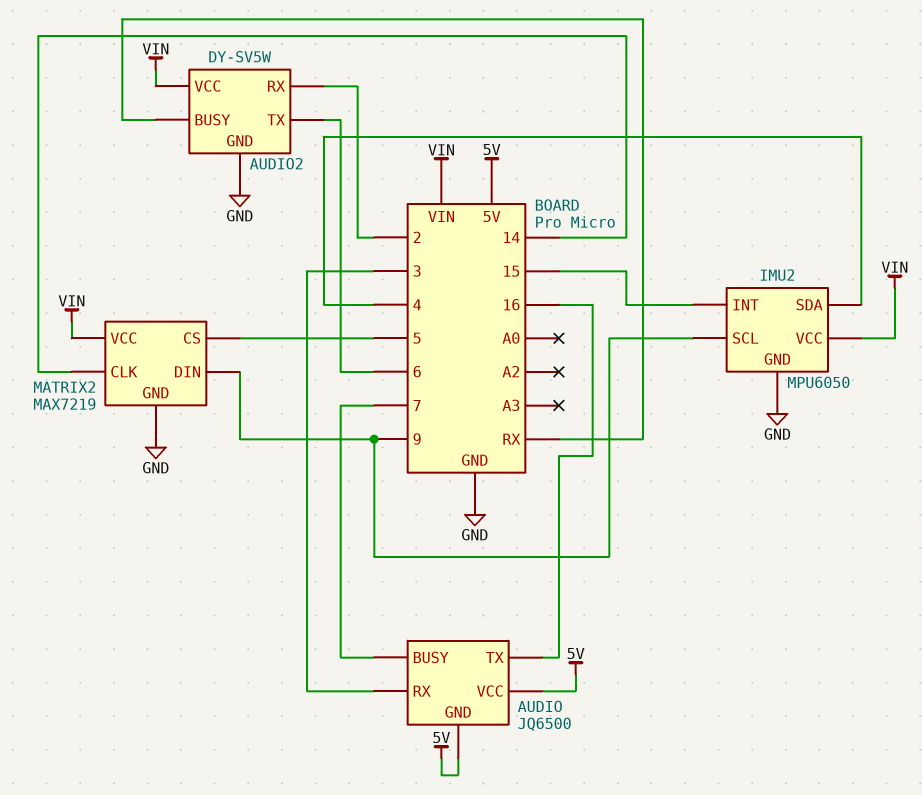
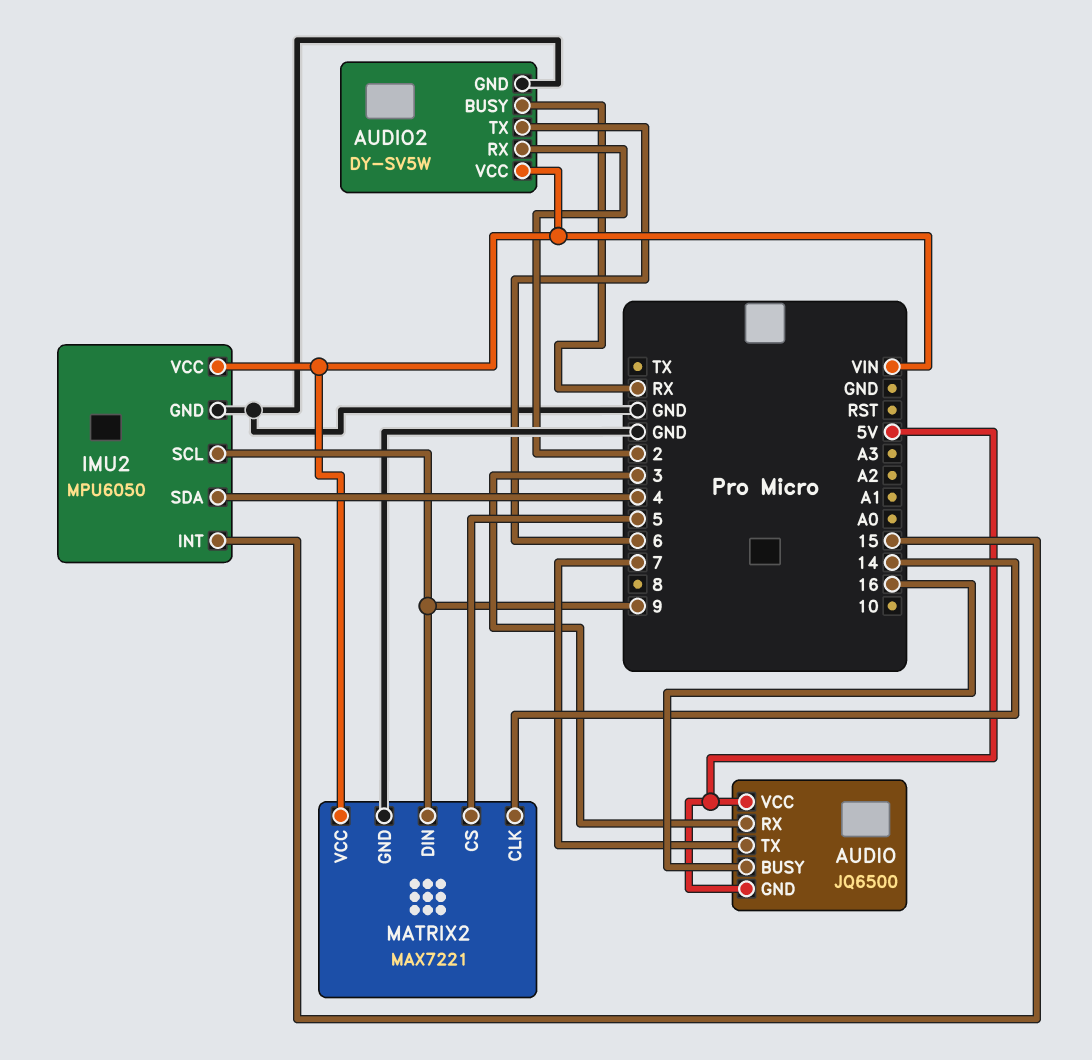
AUDIO pin BUSY: 7 -> 16
AUDIO pin TX: 16 -> 7
MATRIX2: MAX7219 -> MAX7221

